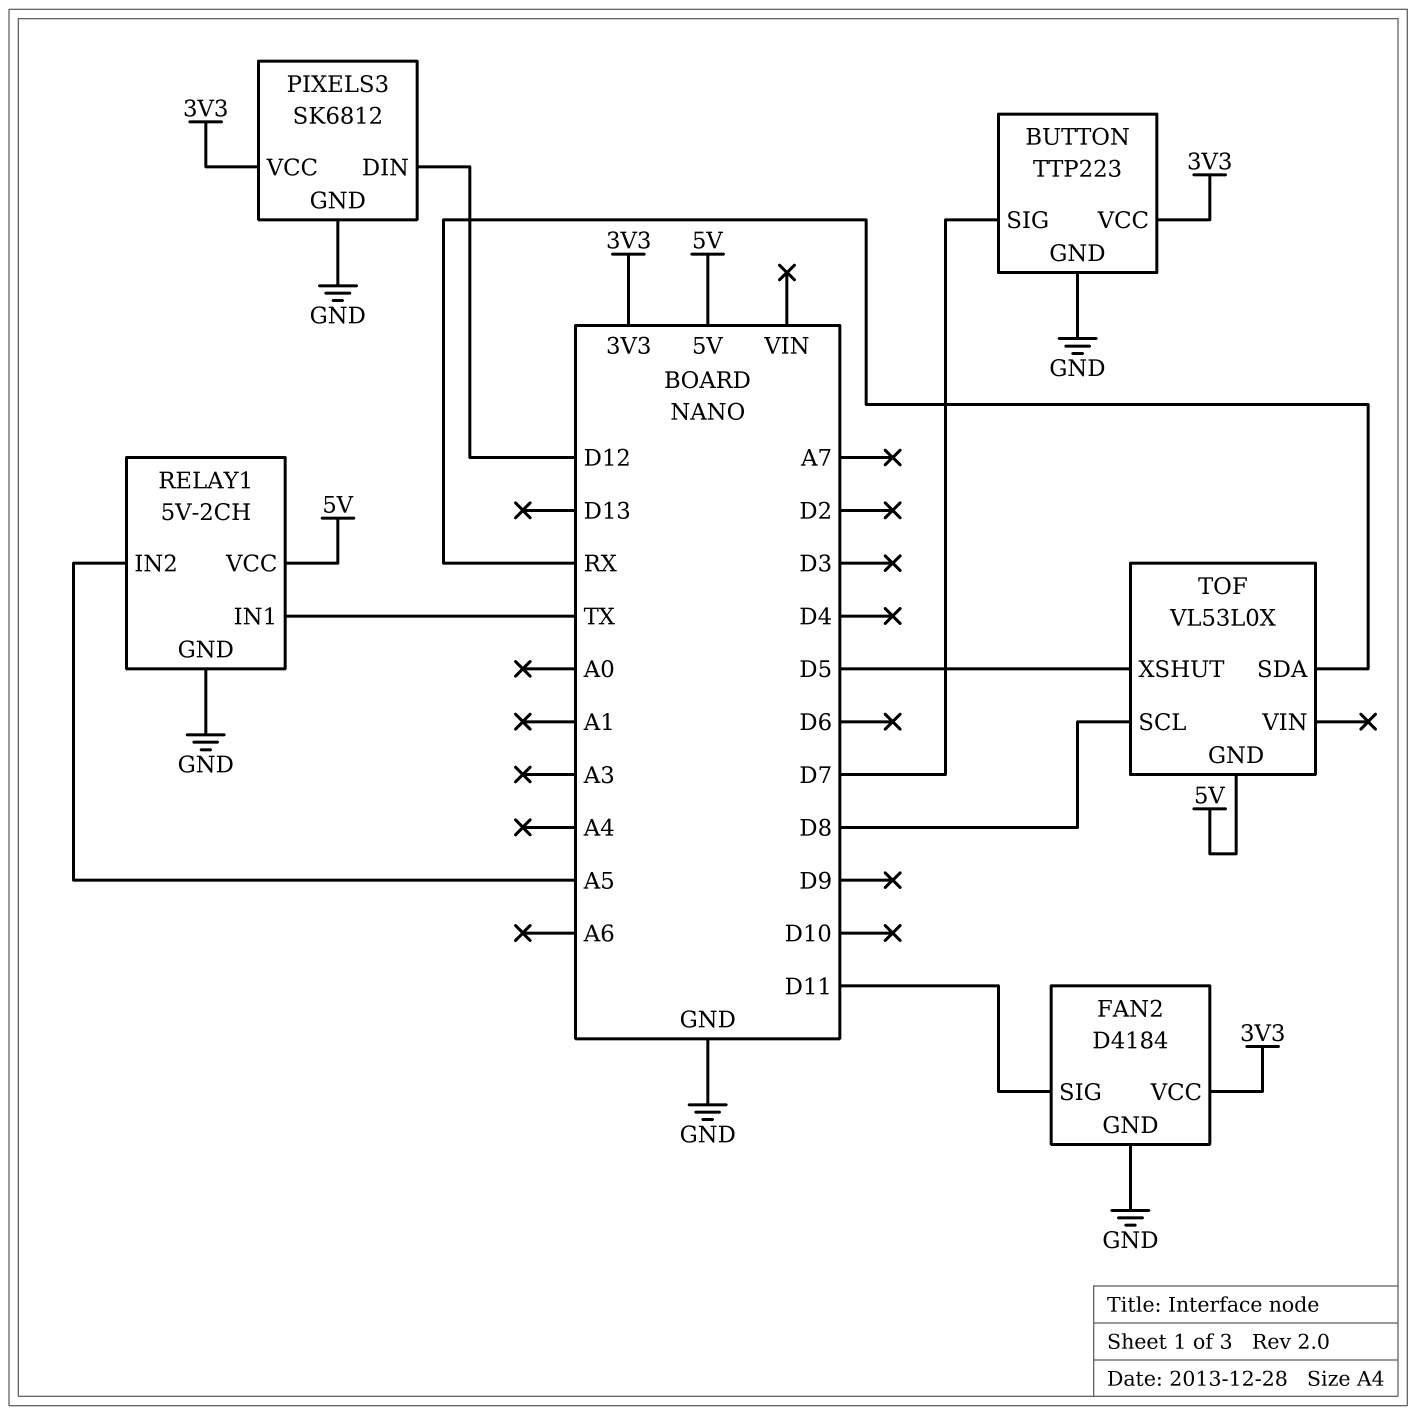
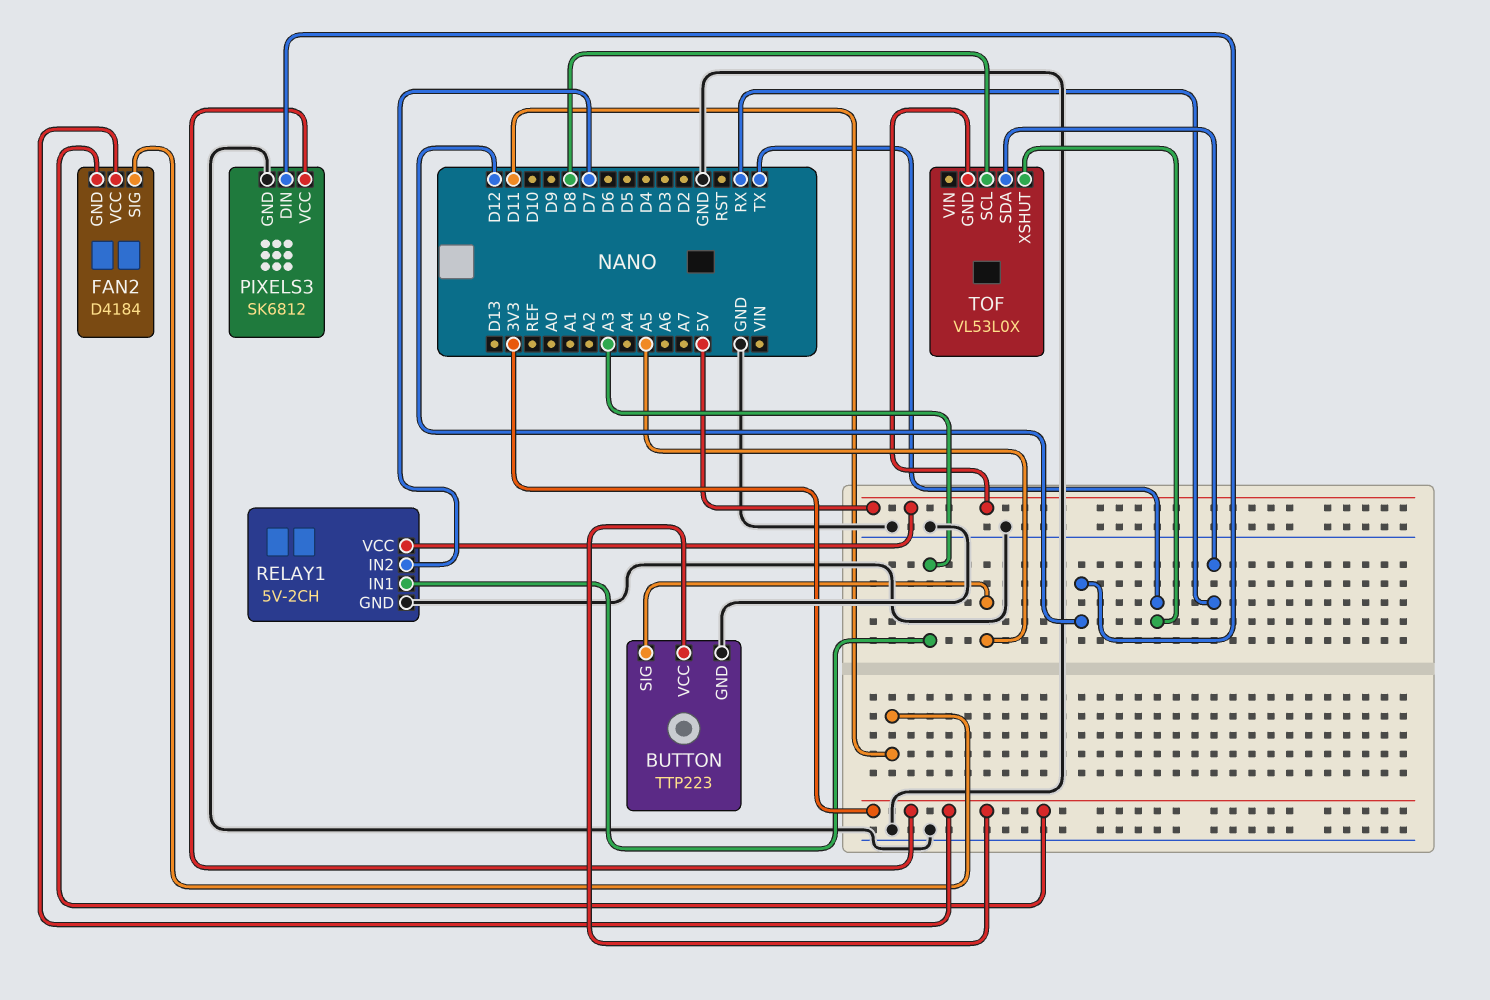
BUTTON pin SIG: D7 -> A5
FAN2 pin GND: GND -> 3V3
RELAY1 pin IN1: TX -> A3
RELAY1 pin IN2: A5 -> D7
TOF pin XSHUT: D5 -> TX

